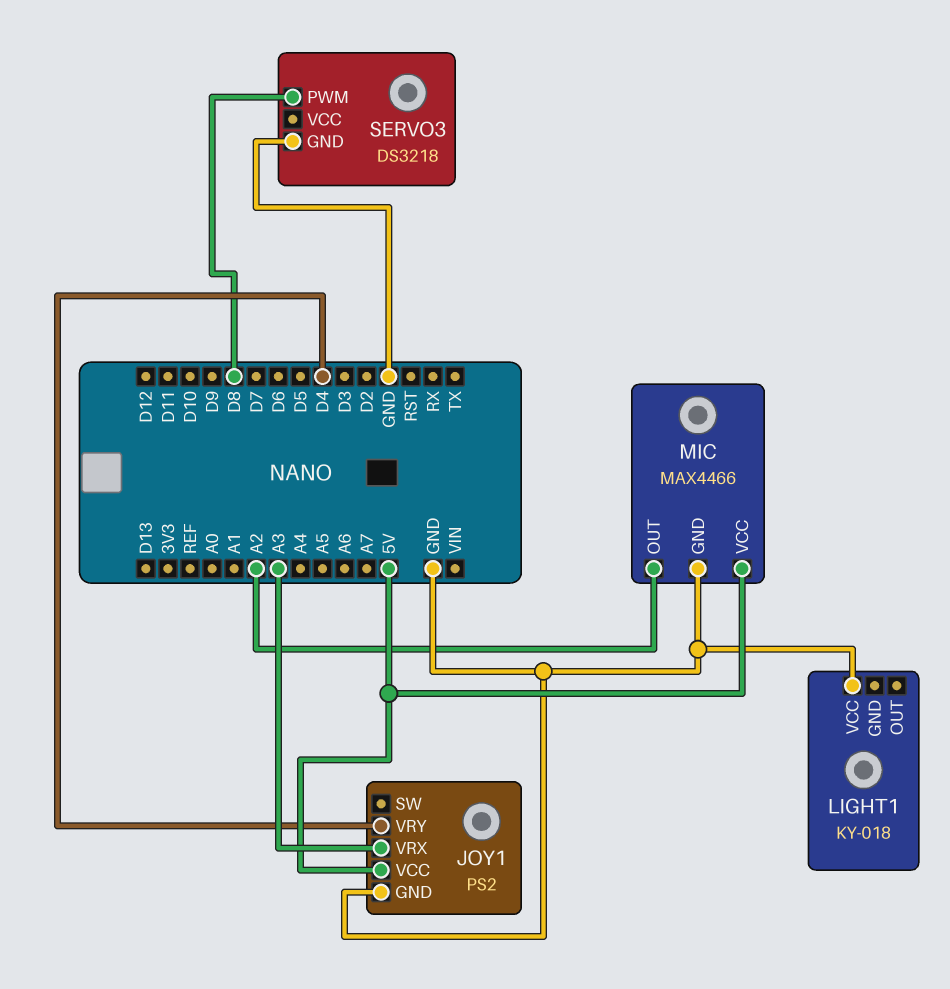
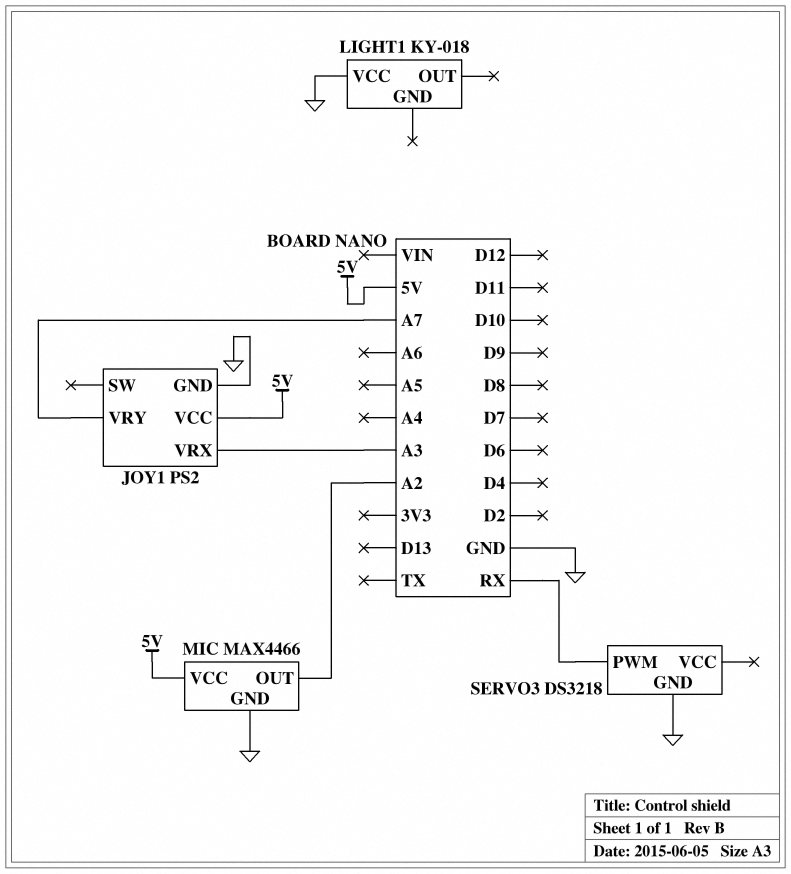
JOY1 pin VRY: D4 -> A7
SERVO3 pin PWM: D8 -> RX

